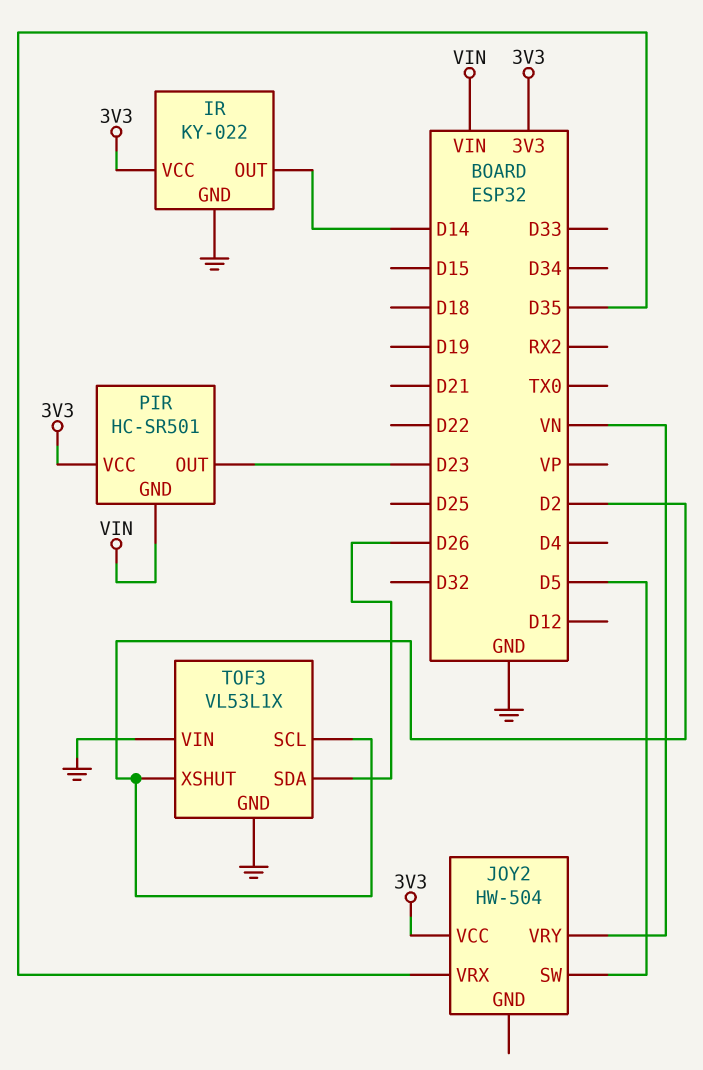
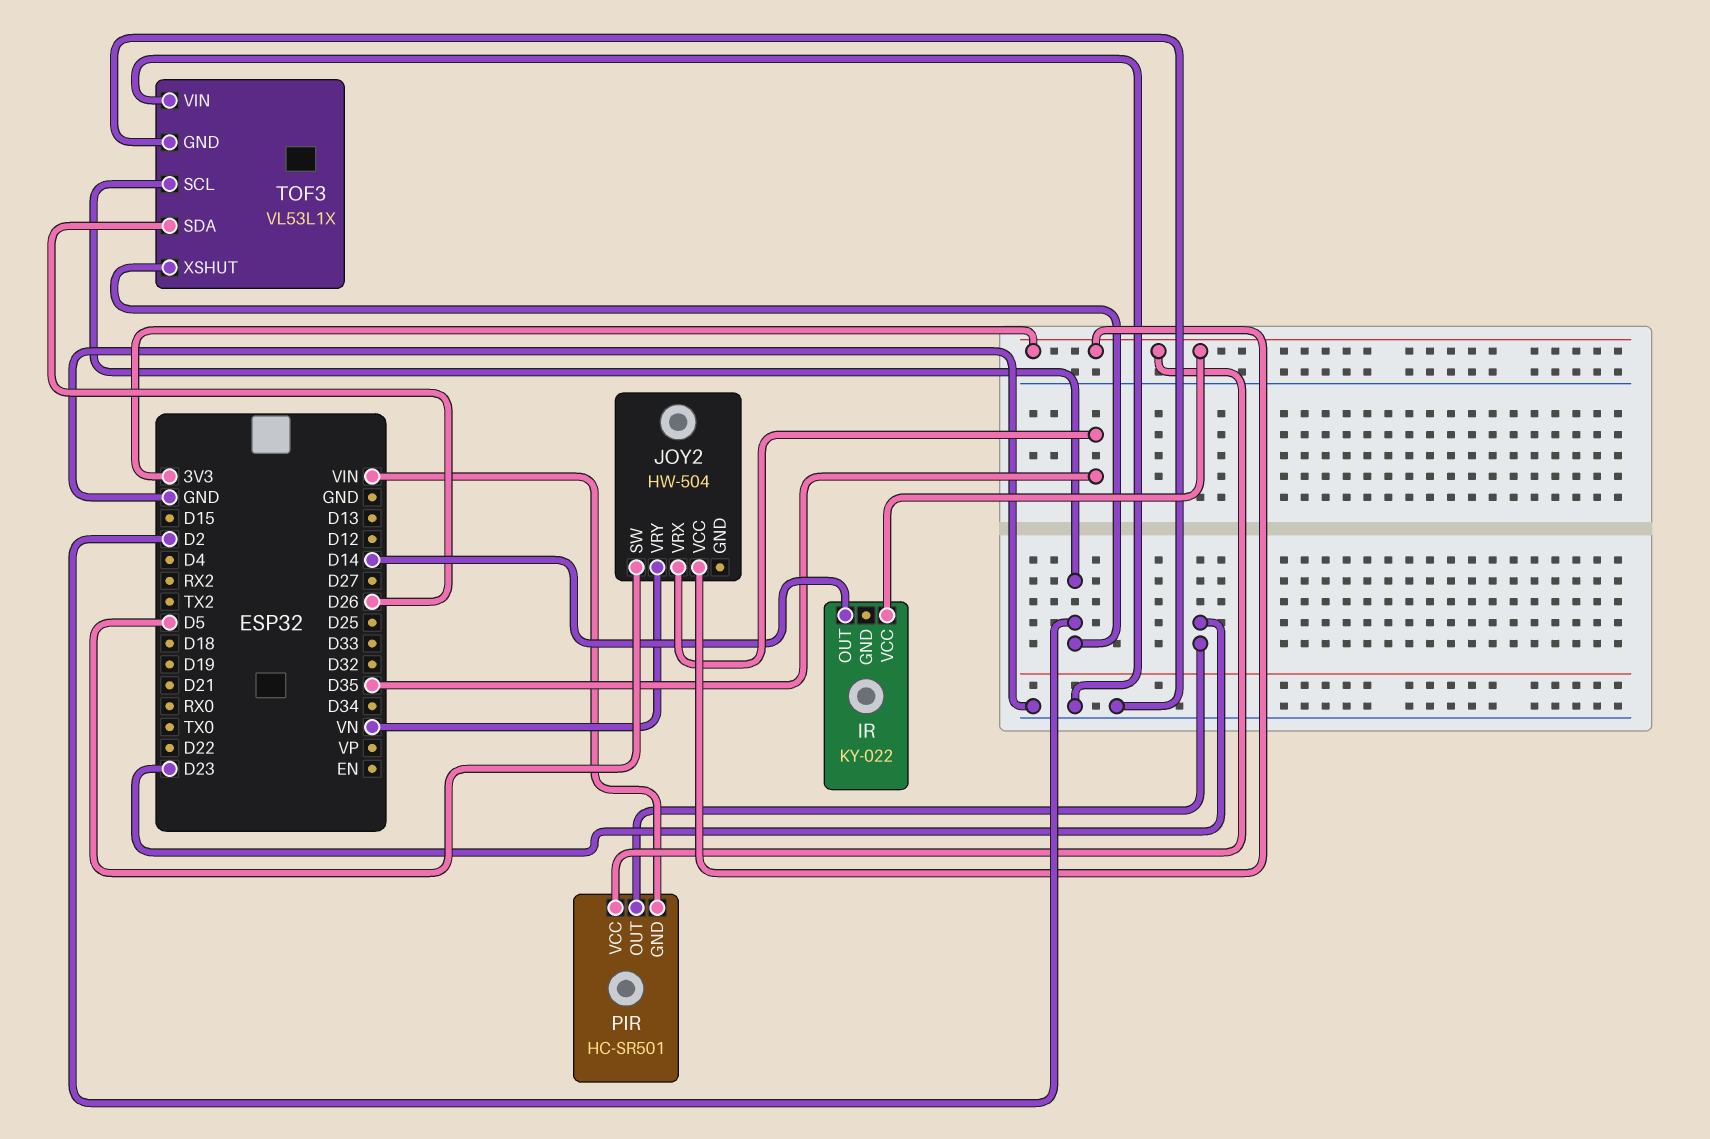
IR pin GND: GND -> none

